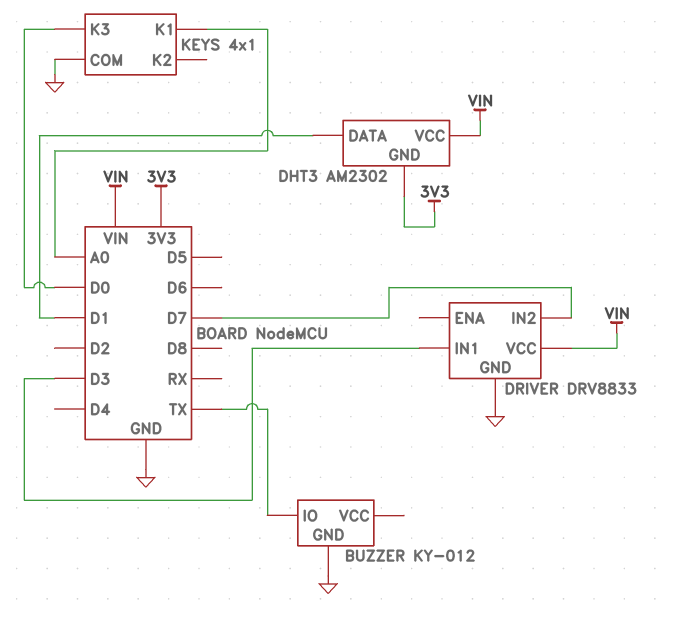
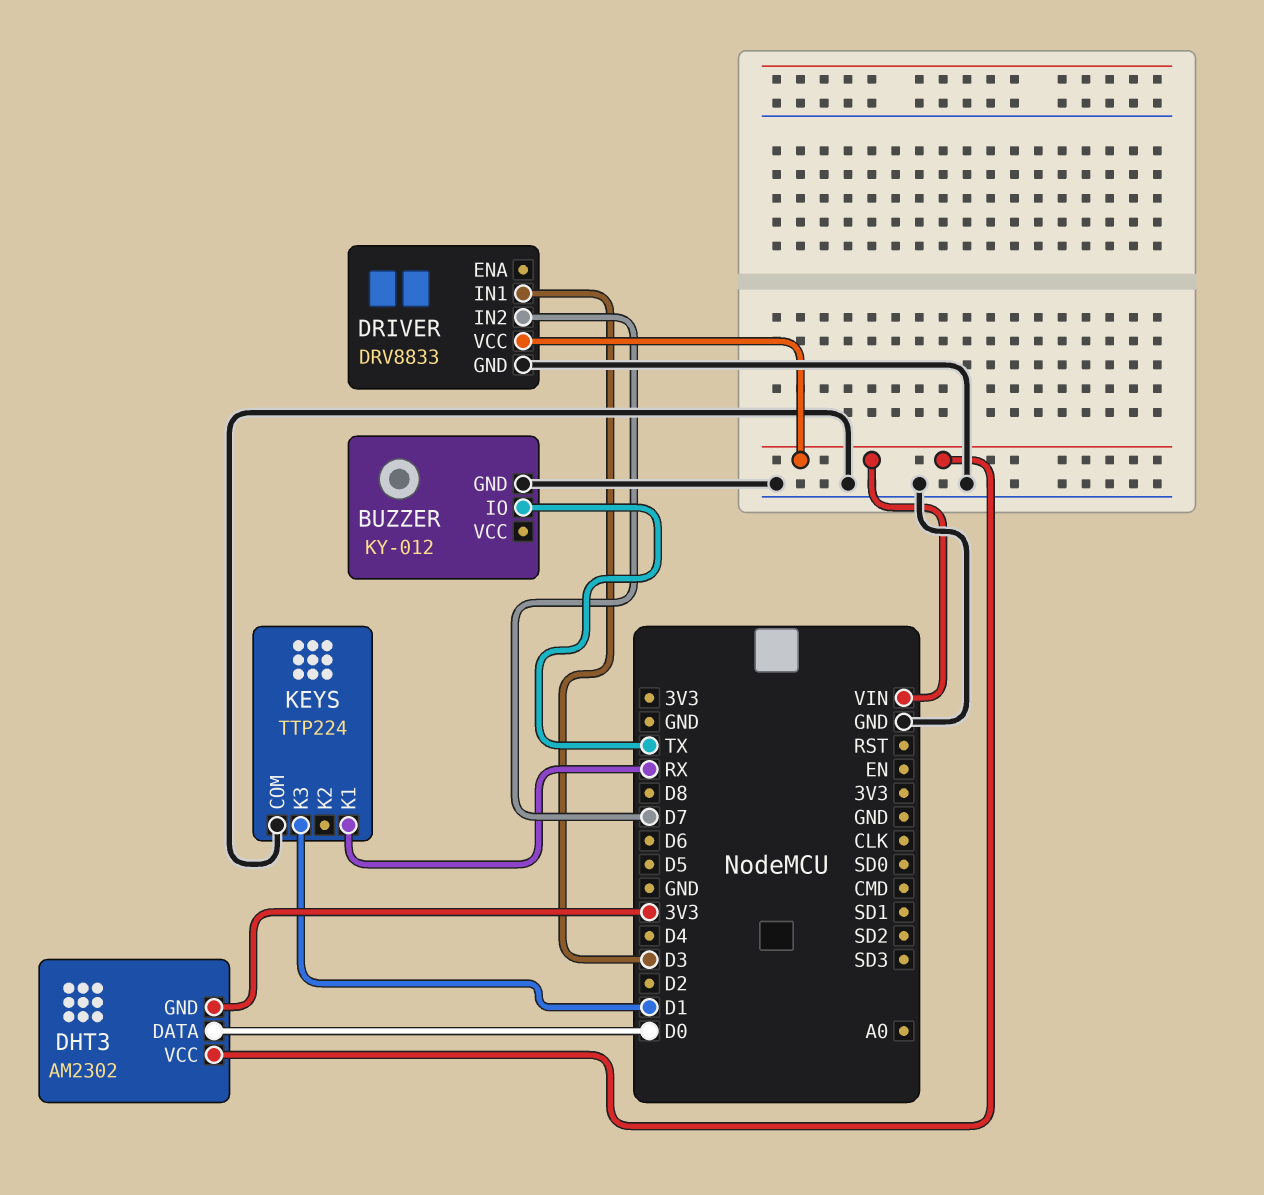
DHT3 pin DATA: D1 -> D0
KEYS: 4x1 -> TTP224
KEYS pin K1: A0 -> RX
KEYS pin K3: D0 -> D1

